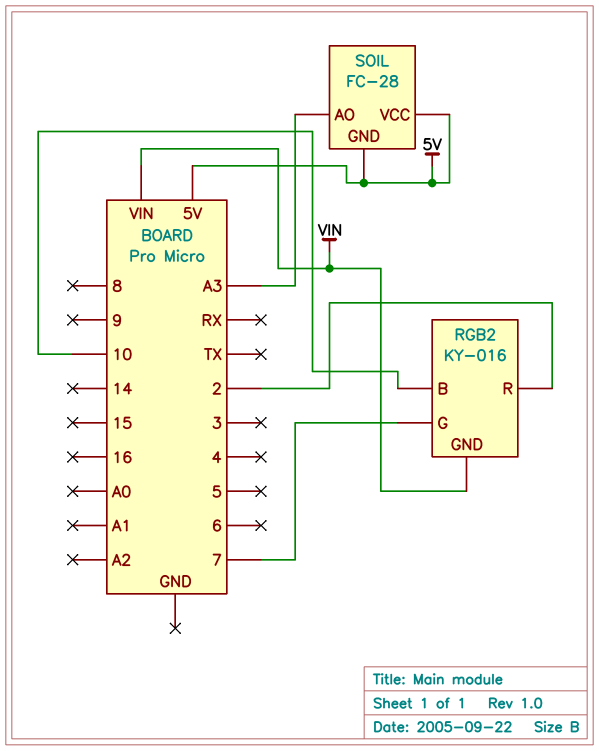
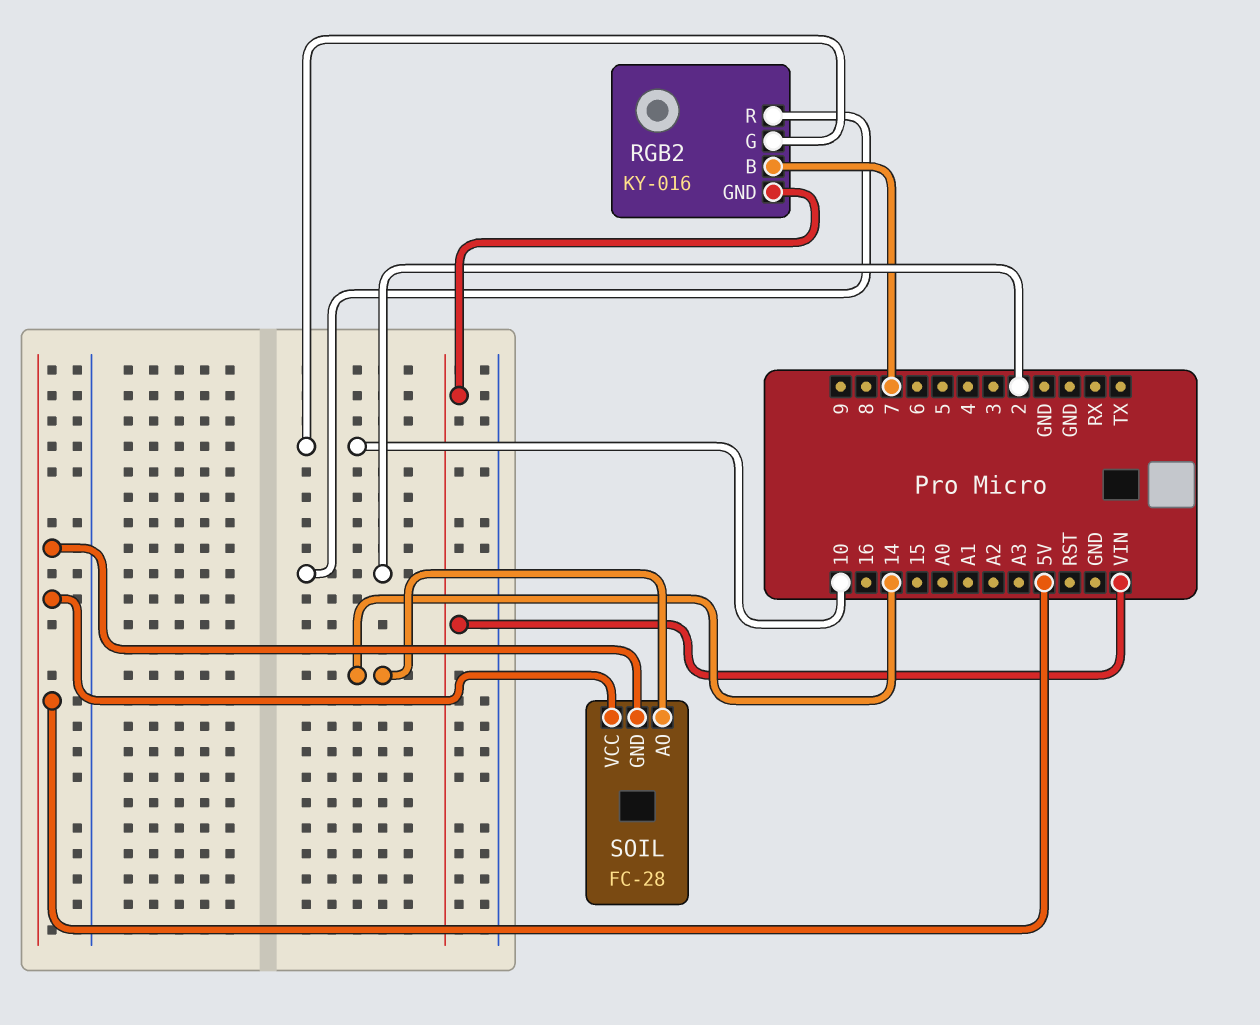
RGB2 pin B: 10 -> 7
RGB2 pin G: 7 -> 10
SOIL pin AO: A3 -> 14

